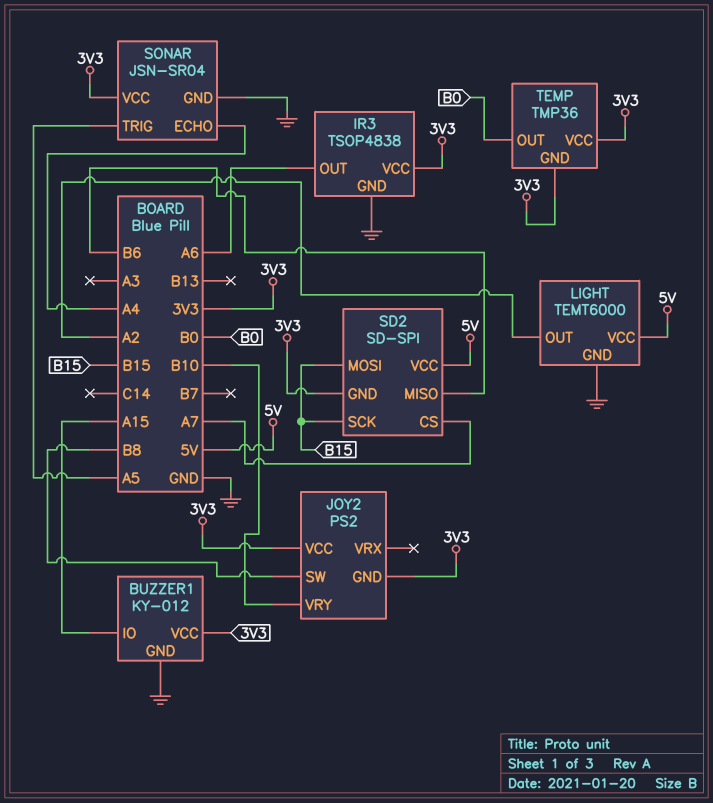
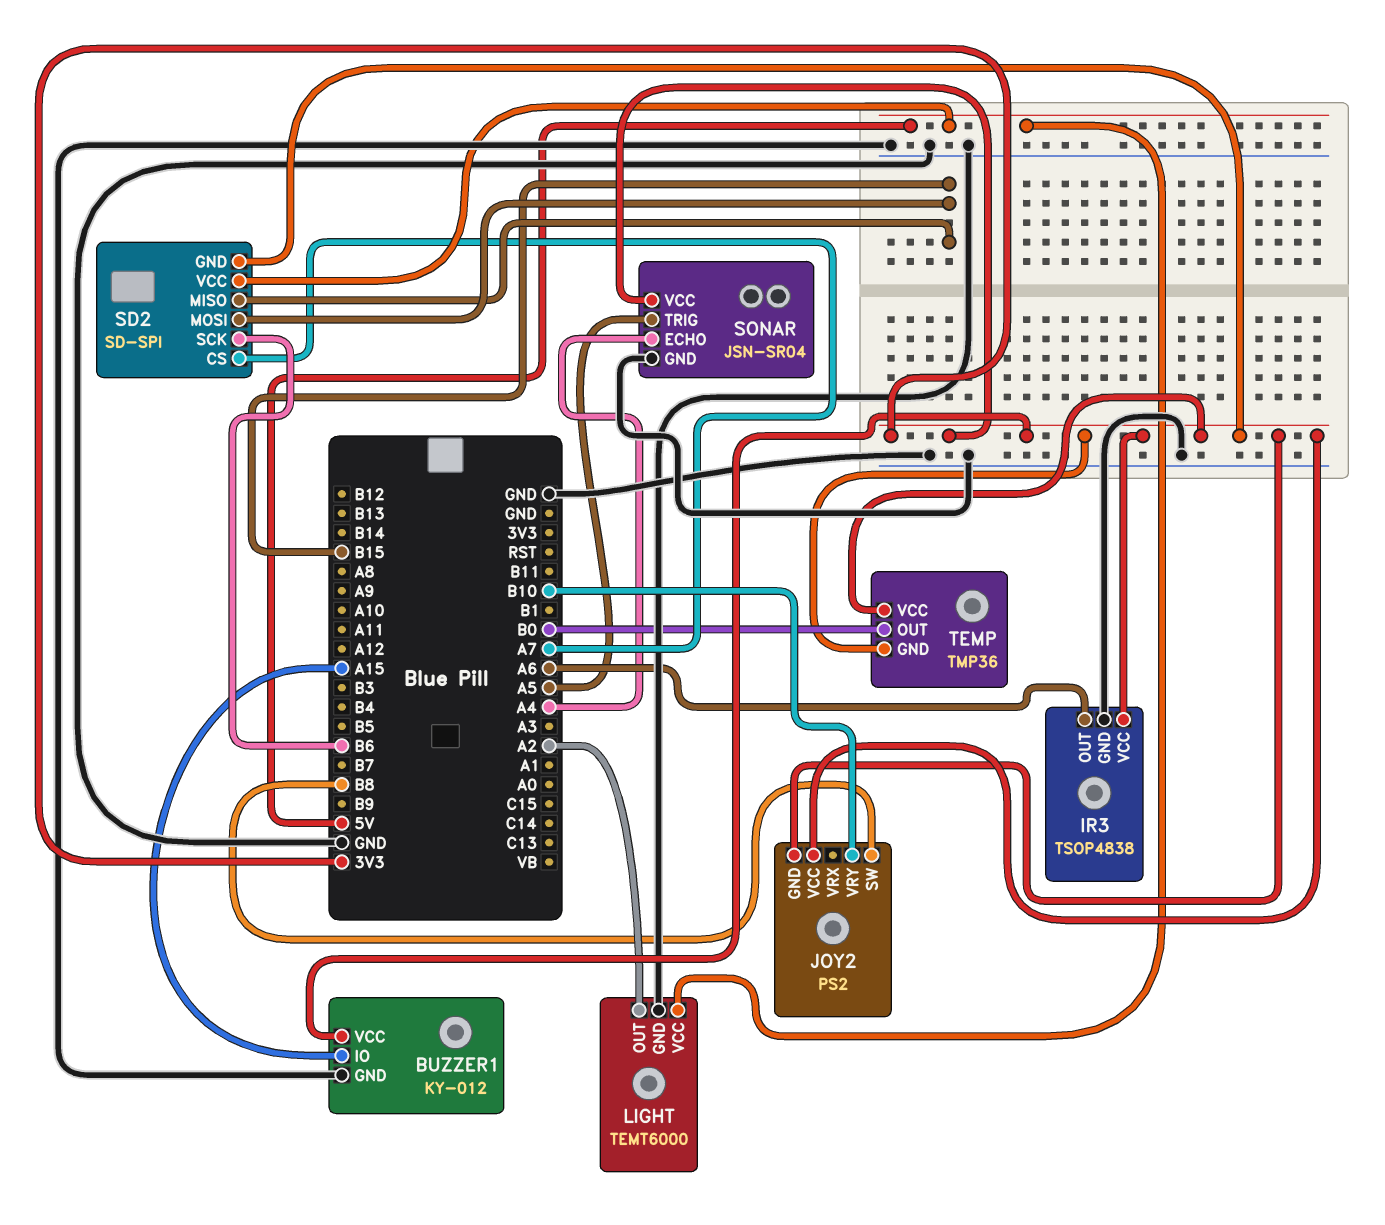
SD2 pin MISO: B6 -> B15
SD2 pin SCK: B15 -> B6

